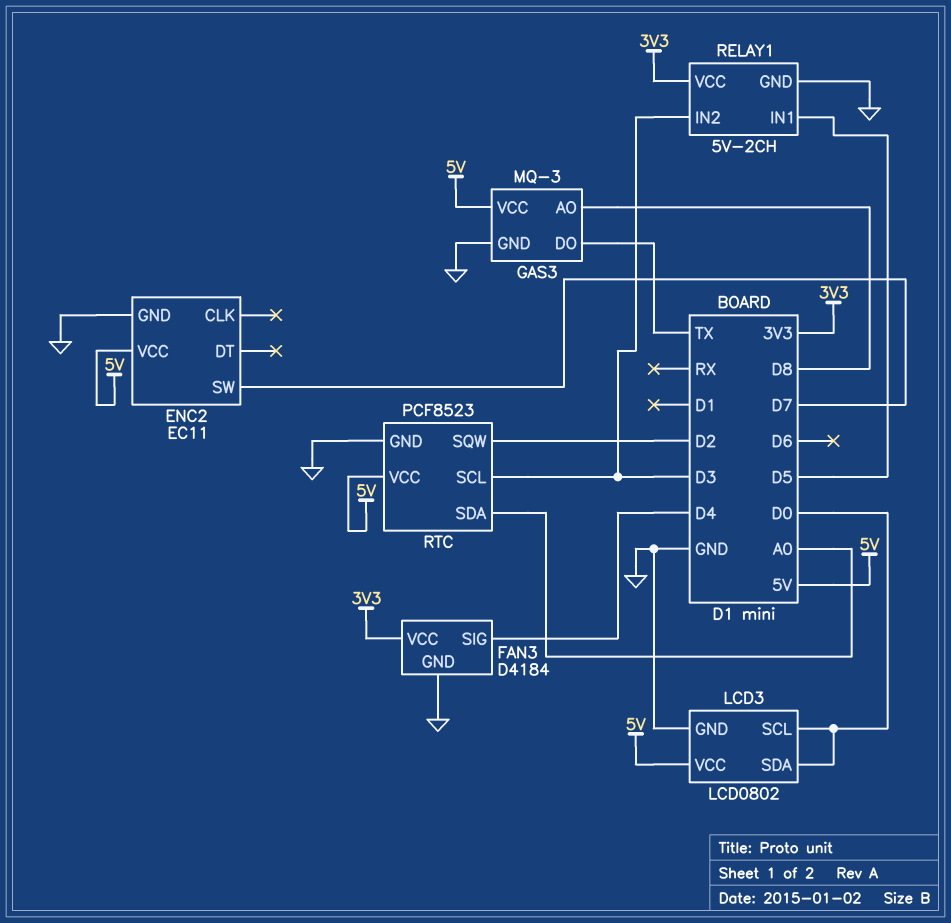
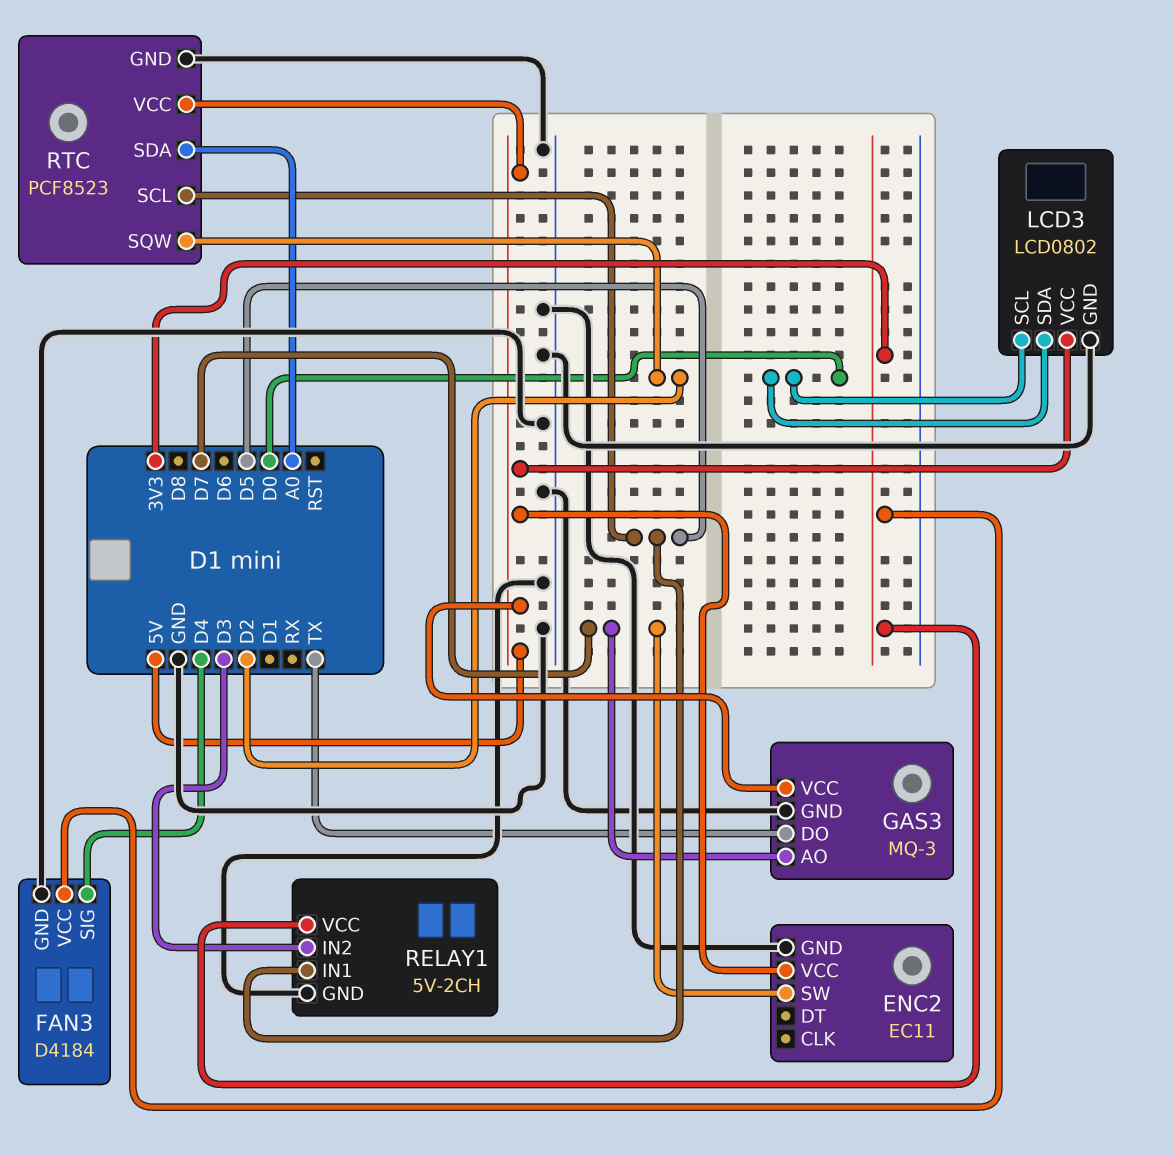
GAS3 pin AO: D8 -> D7
RTC pin SCL: D3 -> D5

